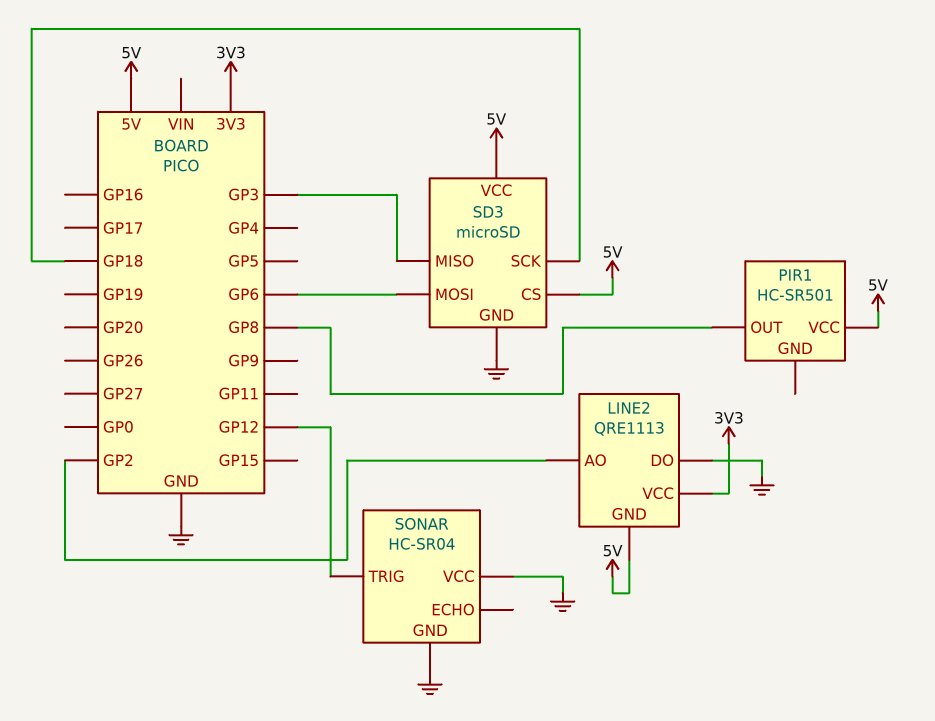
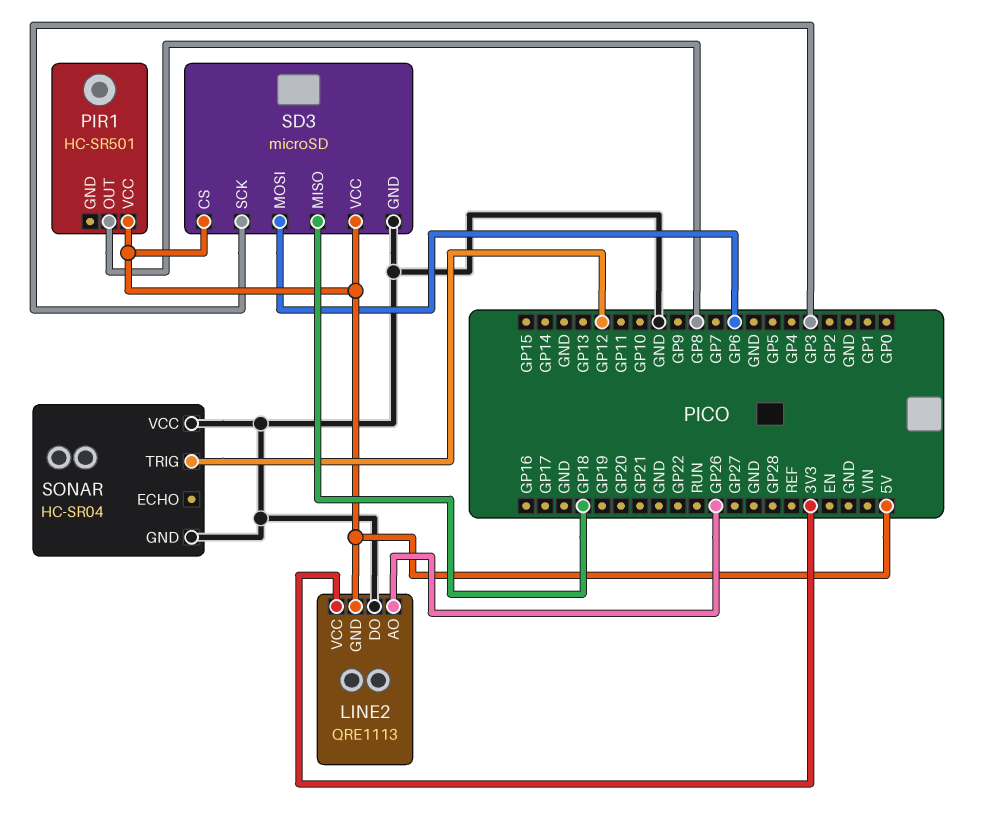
LINE2 pin AO: GP2 -> GP26
SD3 pin MISO: GP3 -> GP18
SD3 pin SCK: GP18 -> GP3

